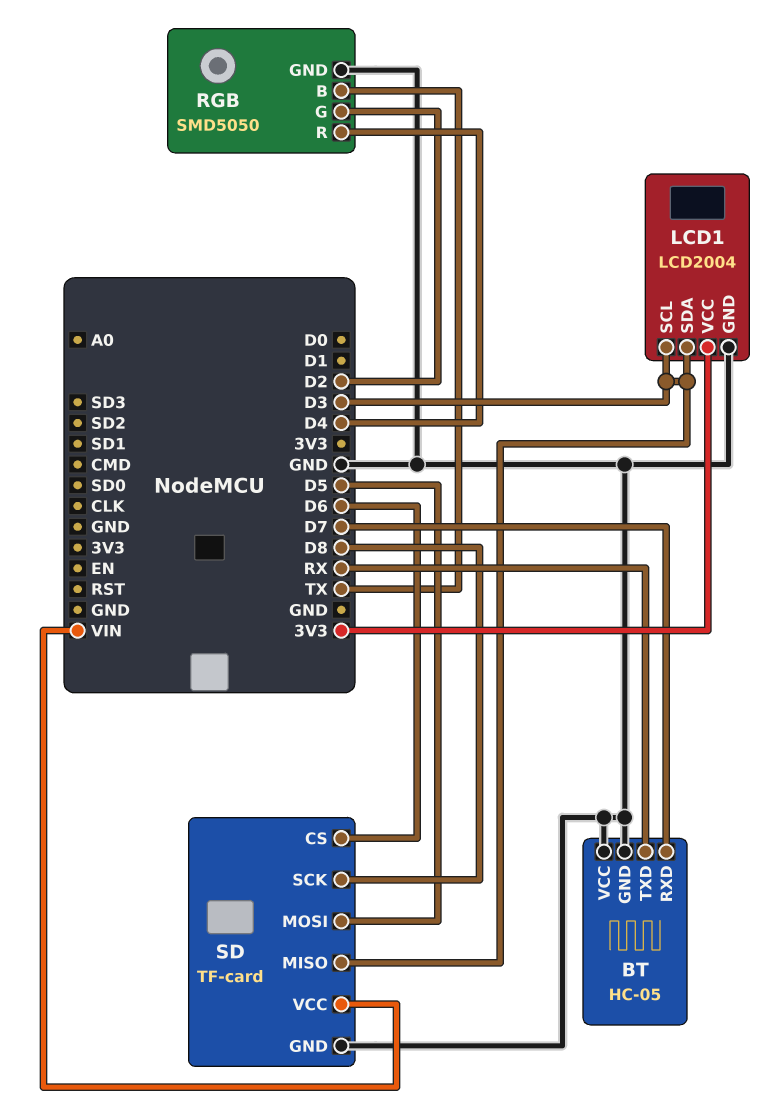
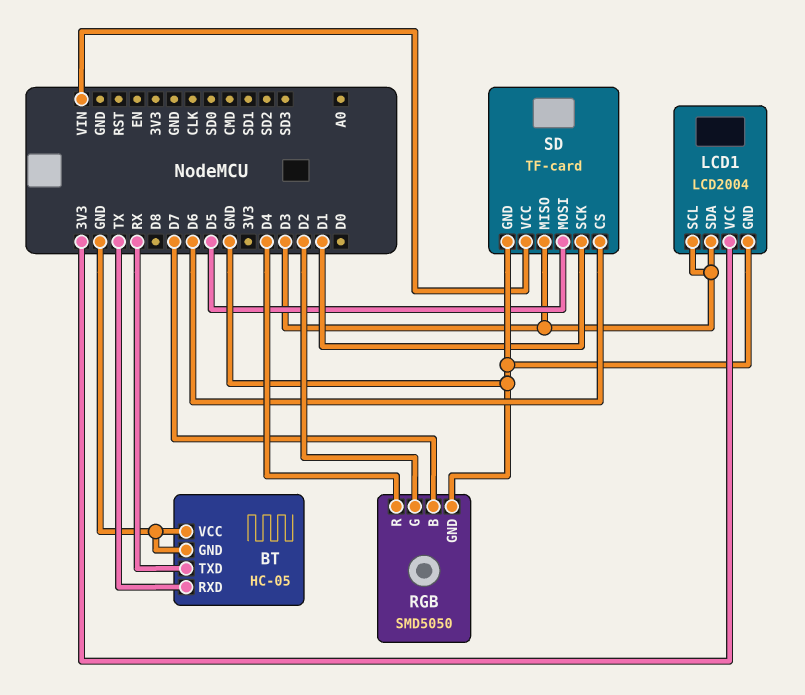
BT pin RXD: D7 -> TX
RGB pin B: TX -> D7
SD pin SCK: D8 -> D1

